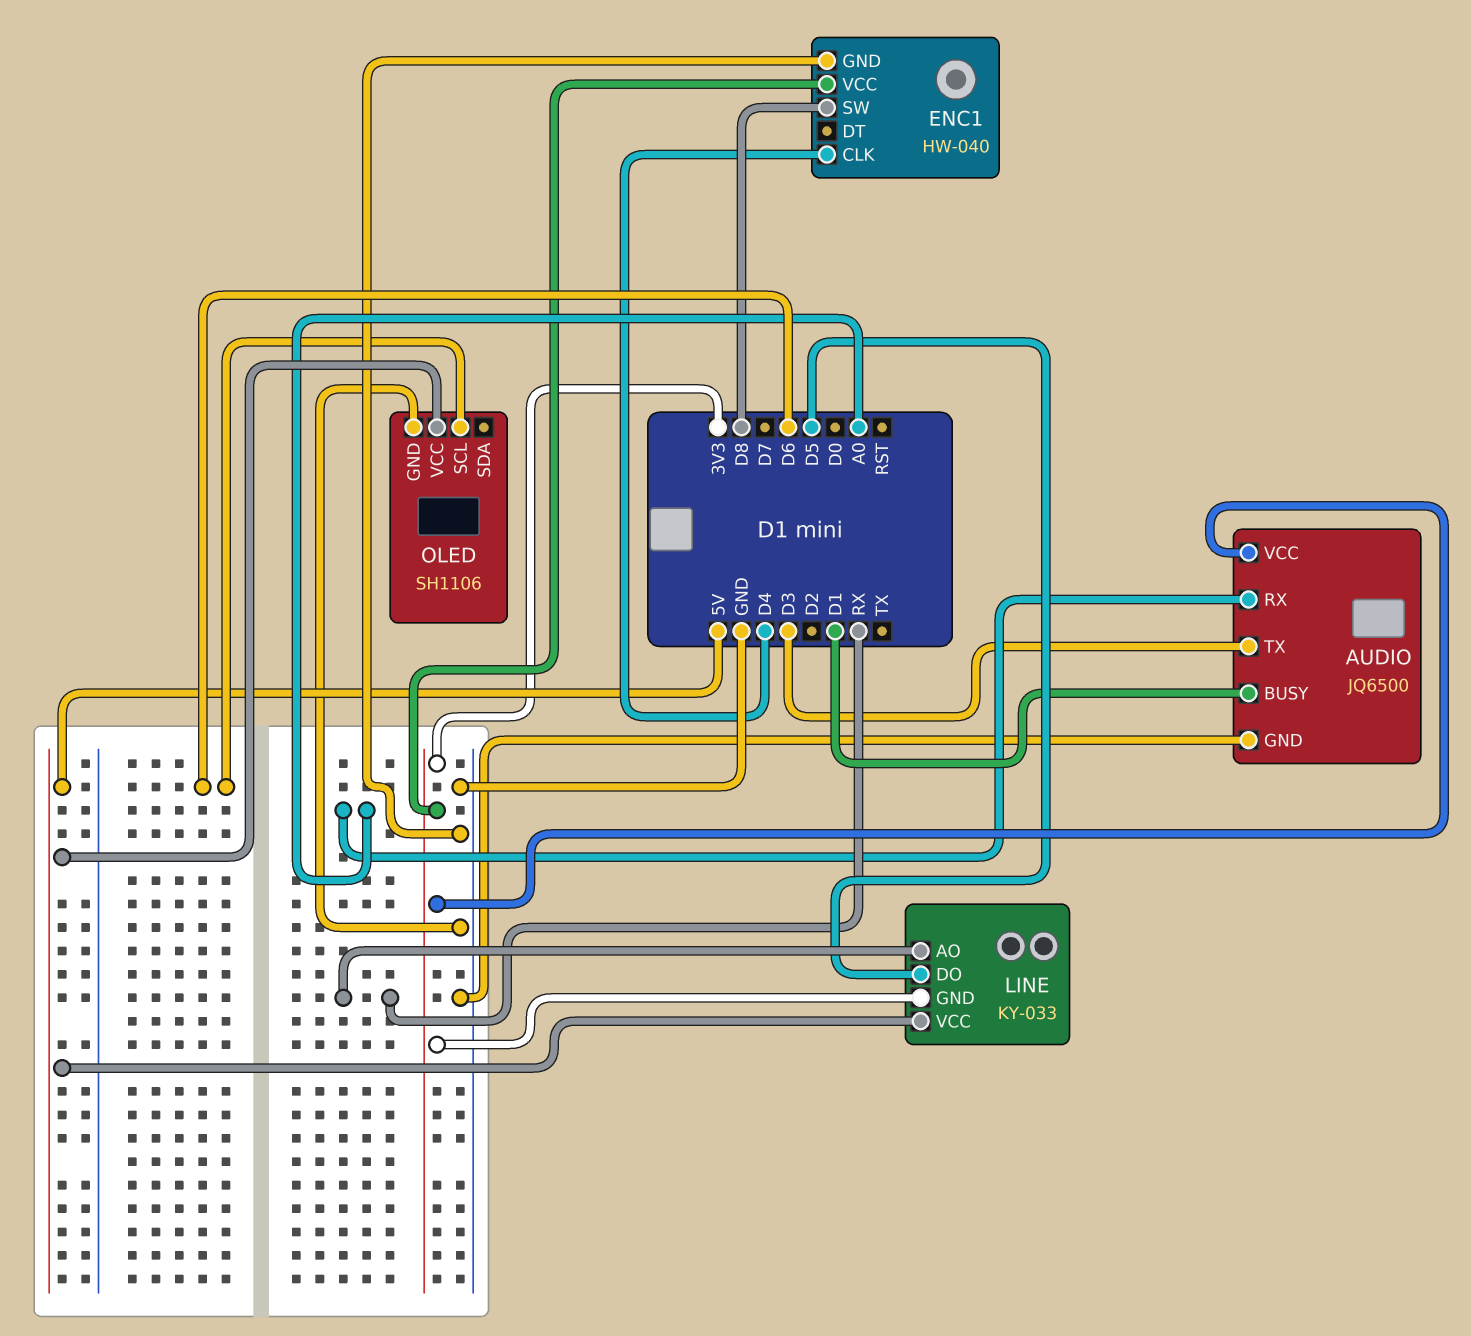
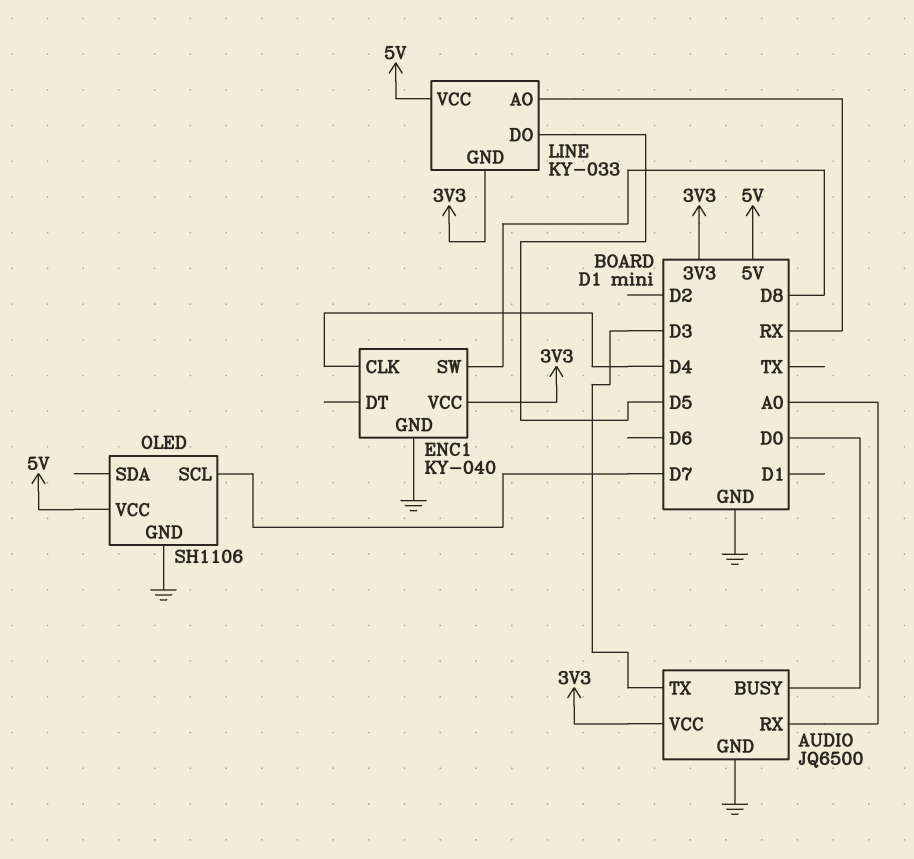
AUDIO pin BUSY: D1 -> D0
ENC1: HW-040 -> KY-040
OLED pin SCL: D6 -> D7

